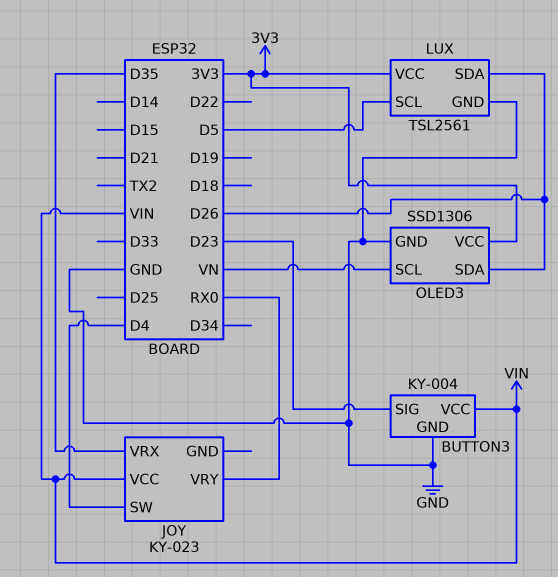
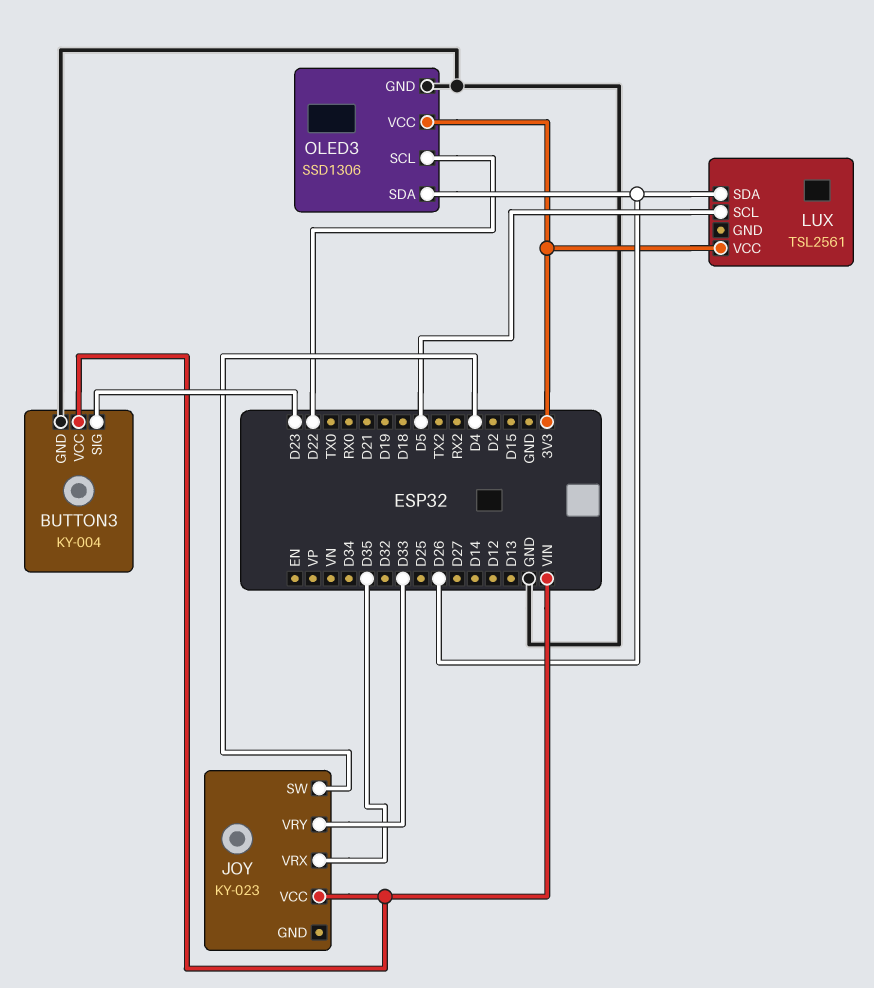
JOY pin VRY: RX0 -> D33
LUX pin GND: GND -> none
OLED3 pin SCL: VN -> D22

